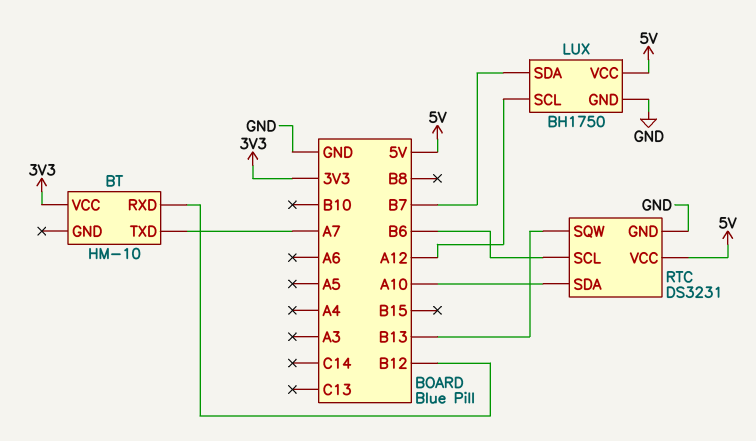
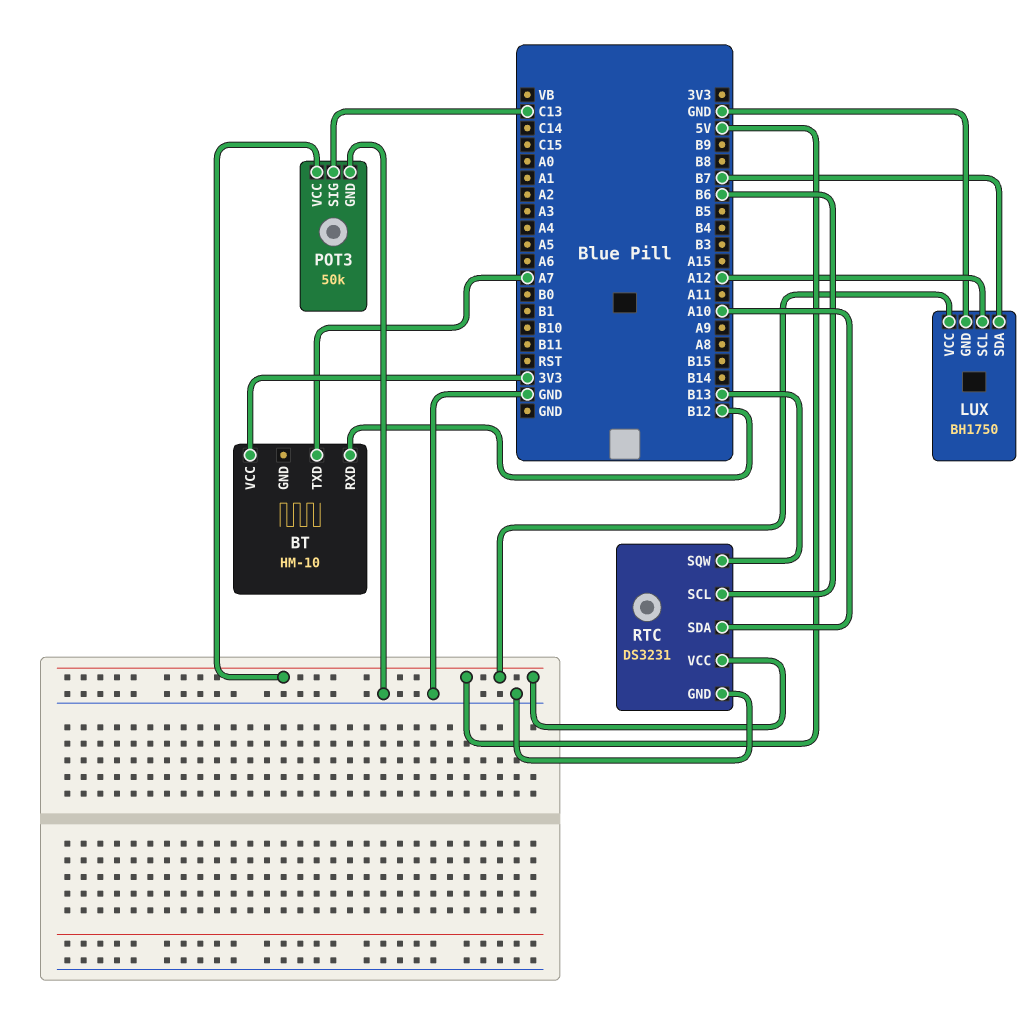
POT3: none -> 50k
POT3 pin GND: none -> GND
POT3 pin SIG: none -> C13
POT3 pin VCC: none -> 5V

